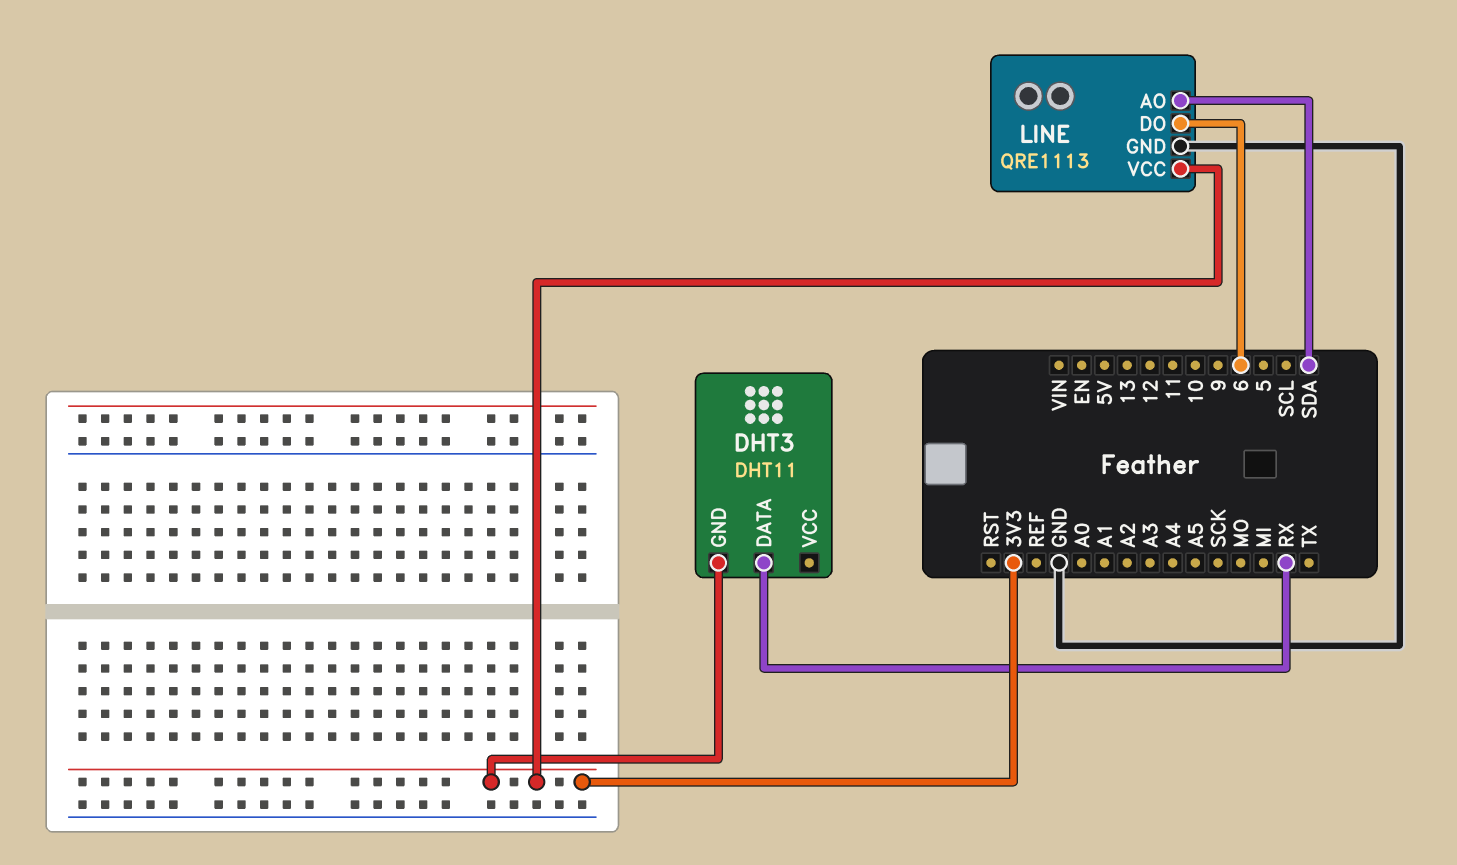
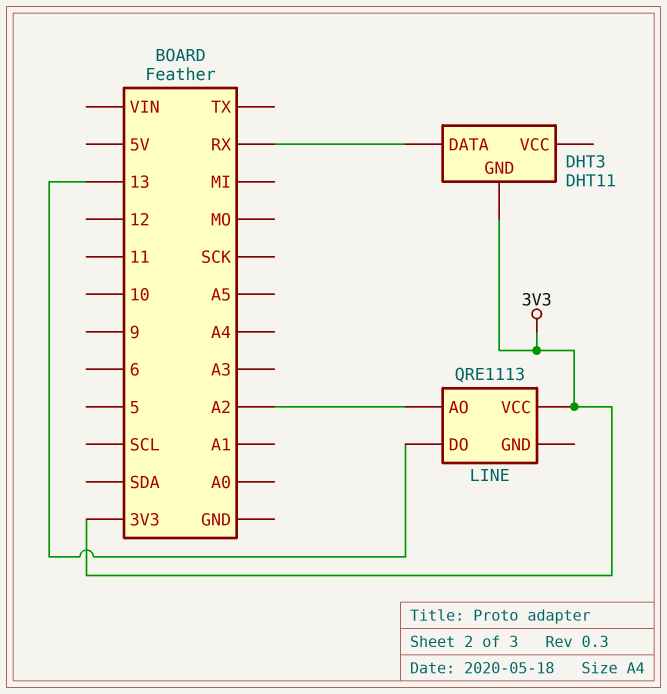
LINE pin AO: SDA -> A2
LINE pin DO: 6 -> 13
LINE pin GND: GND -> none

